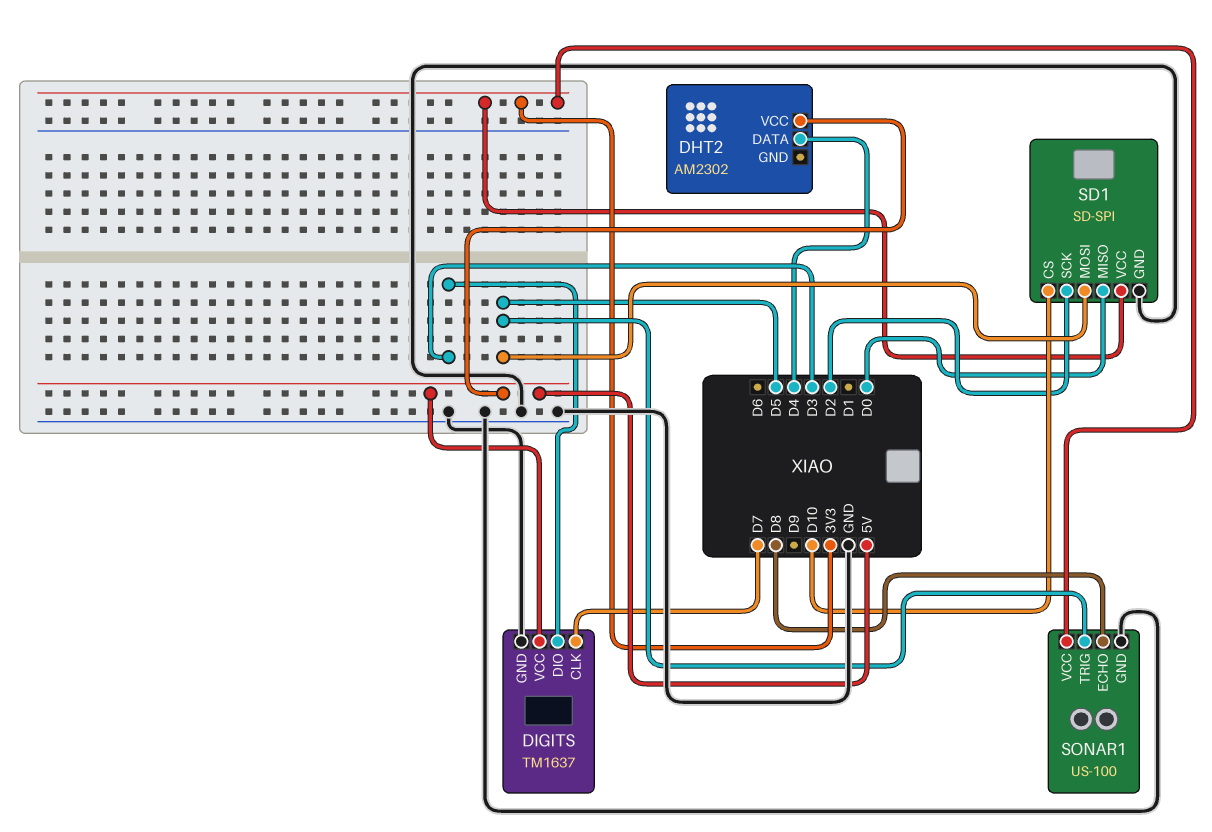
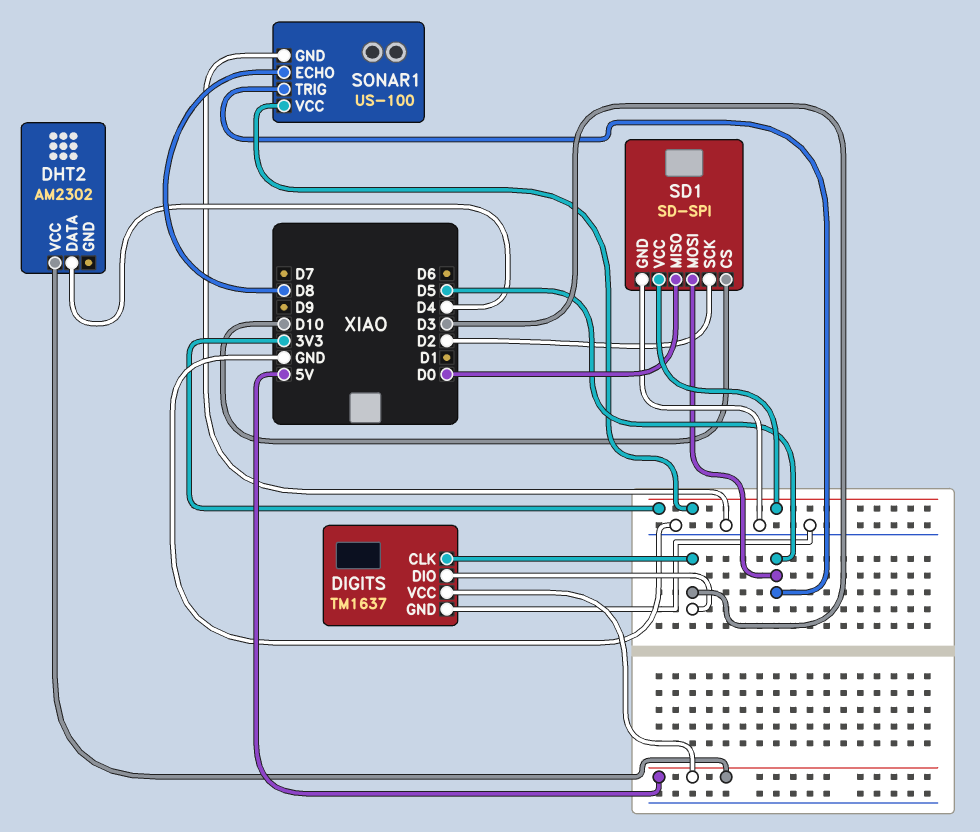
DIGITS pin CLK: D7 -> D3

